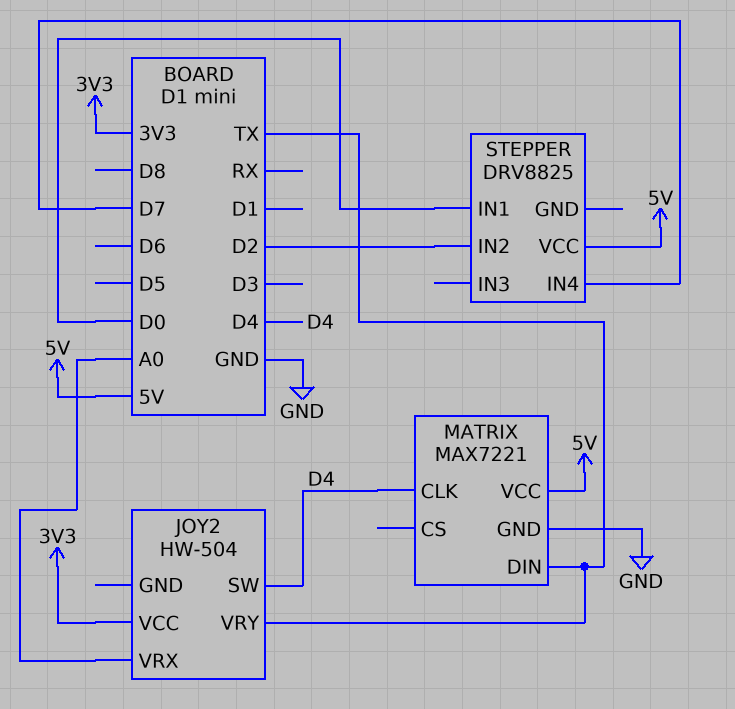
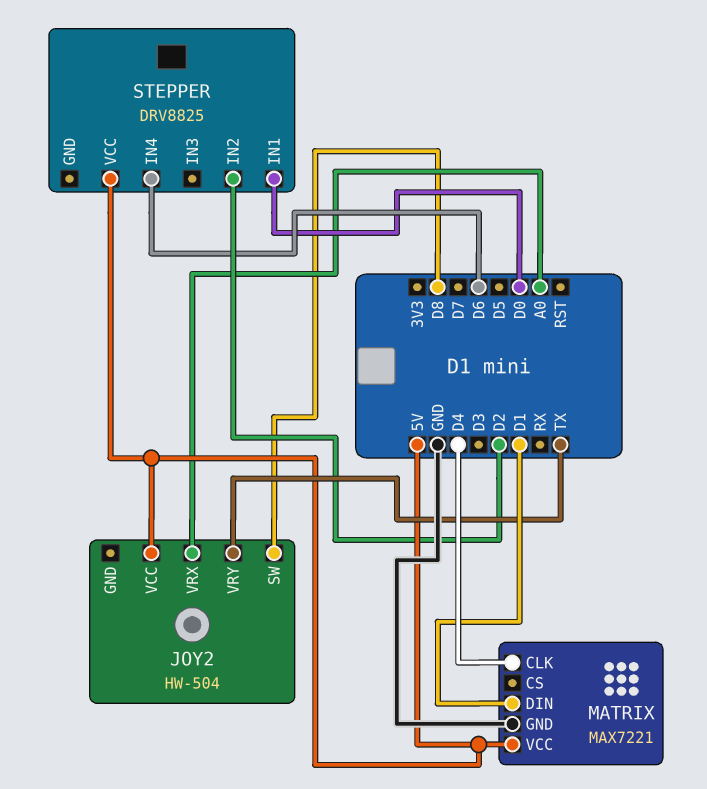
JOY2 pin SW: D4 -> D8
JOY2 pin VCC: 3V3 -> 5V
MATRIX pin DIN: TX -> D1
STEPPER pin IN4: D7 -> D6

